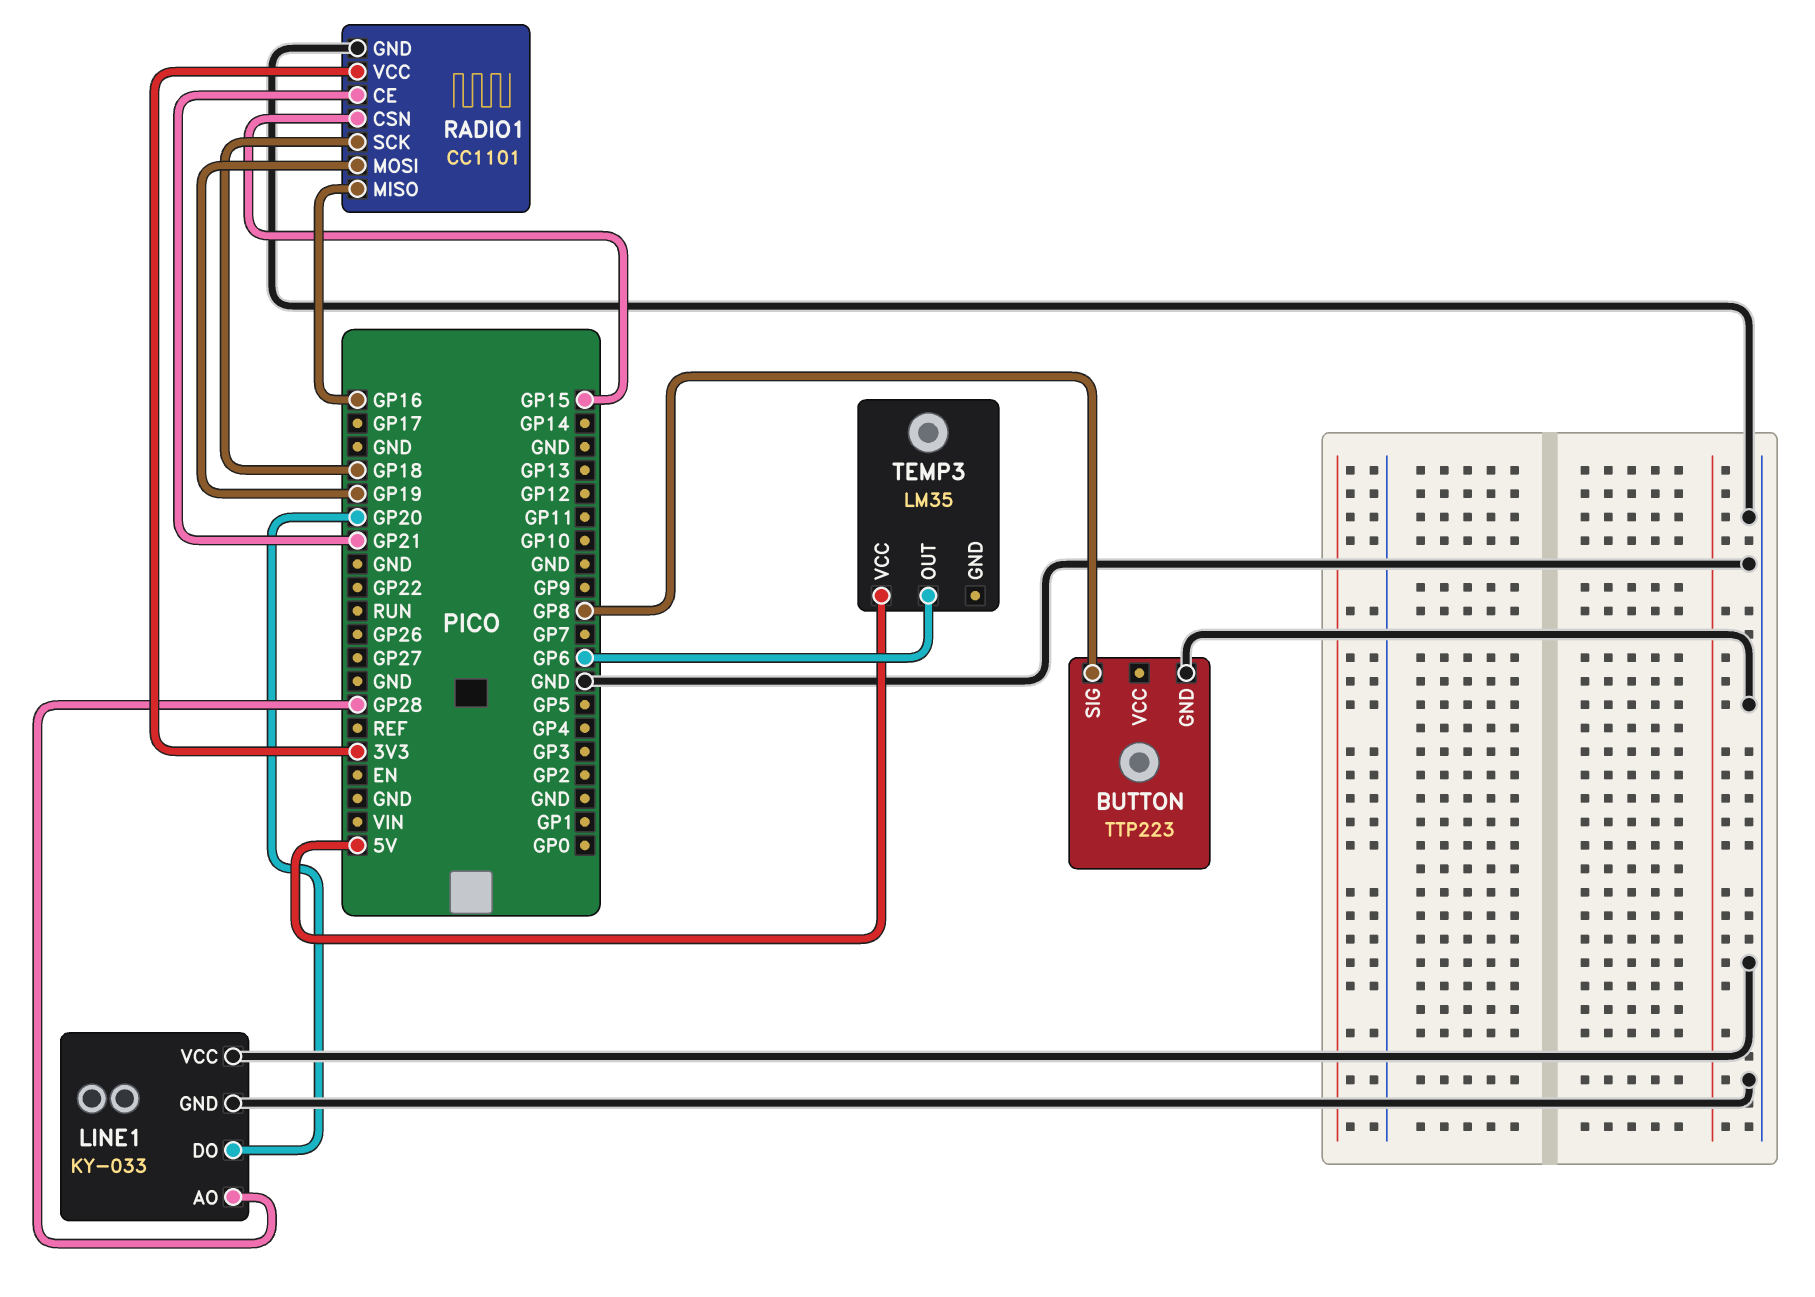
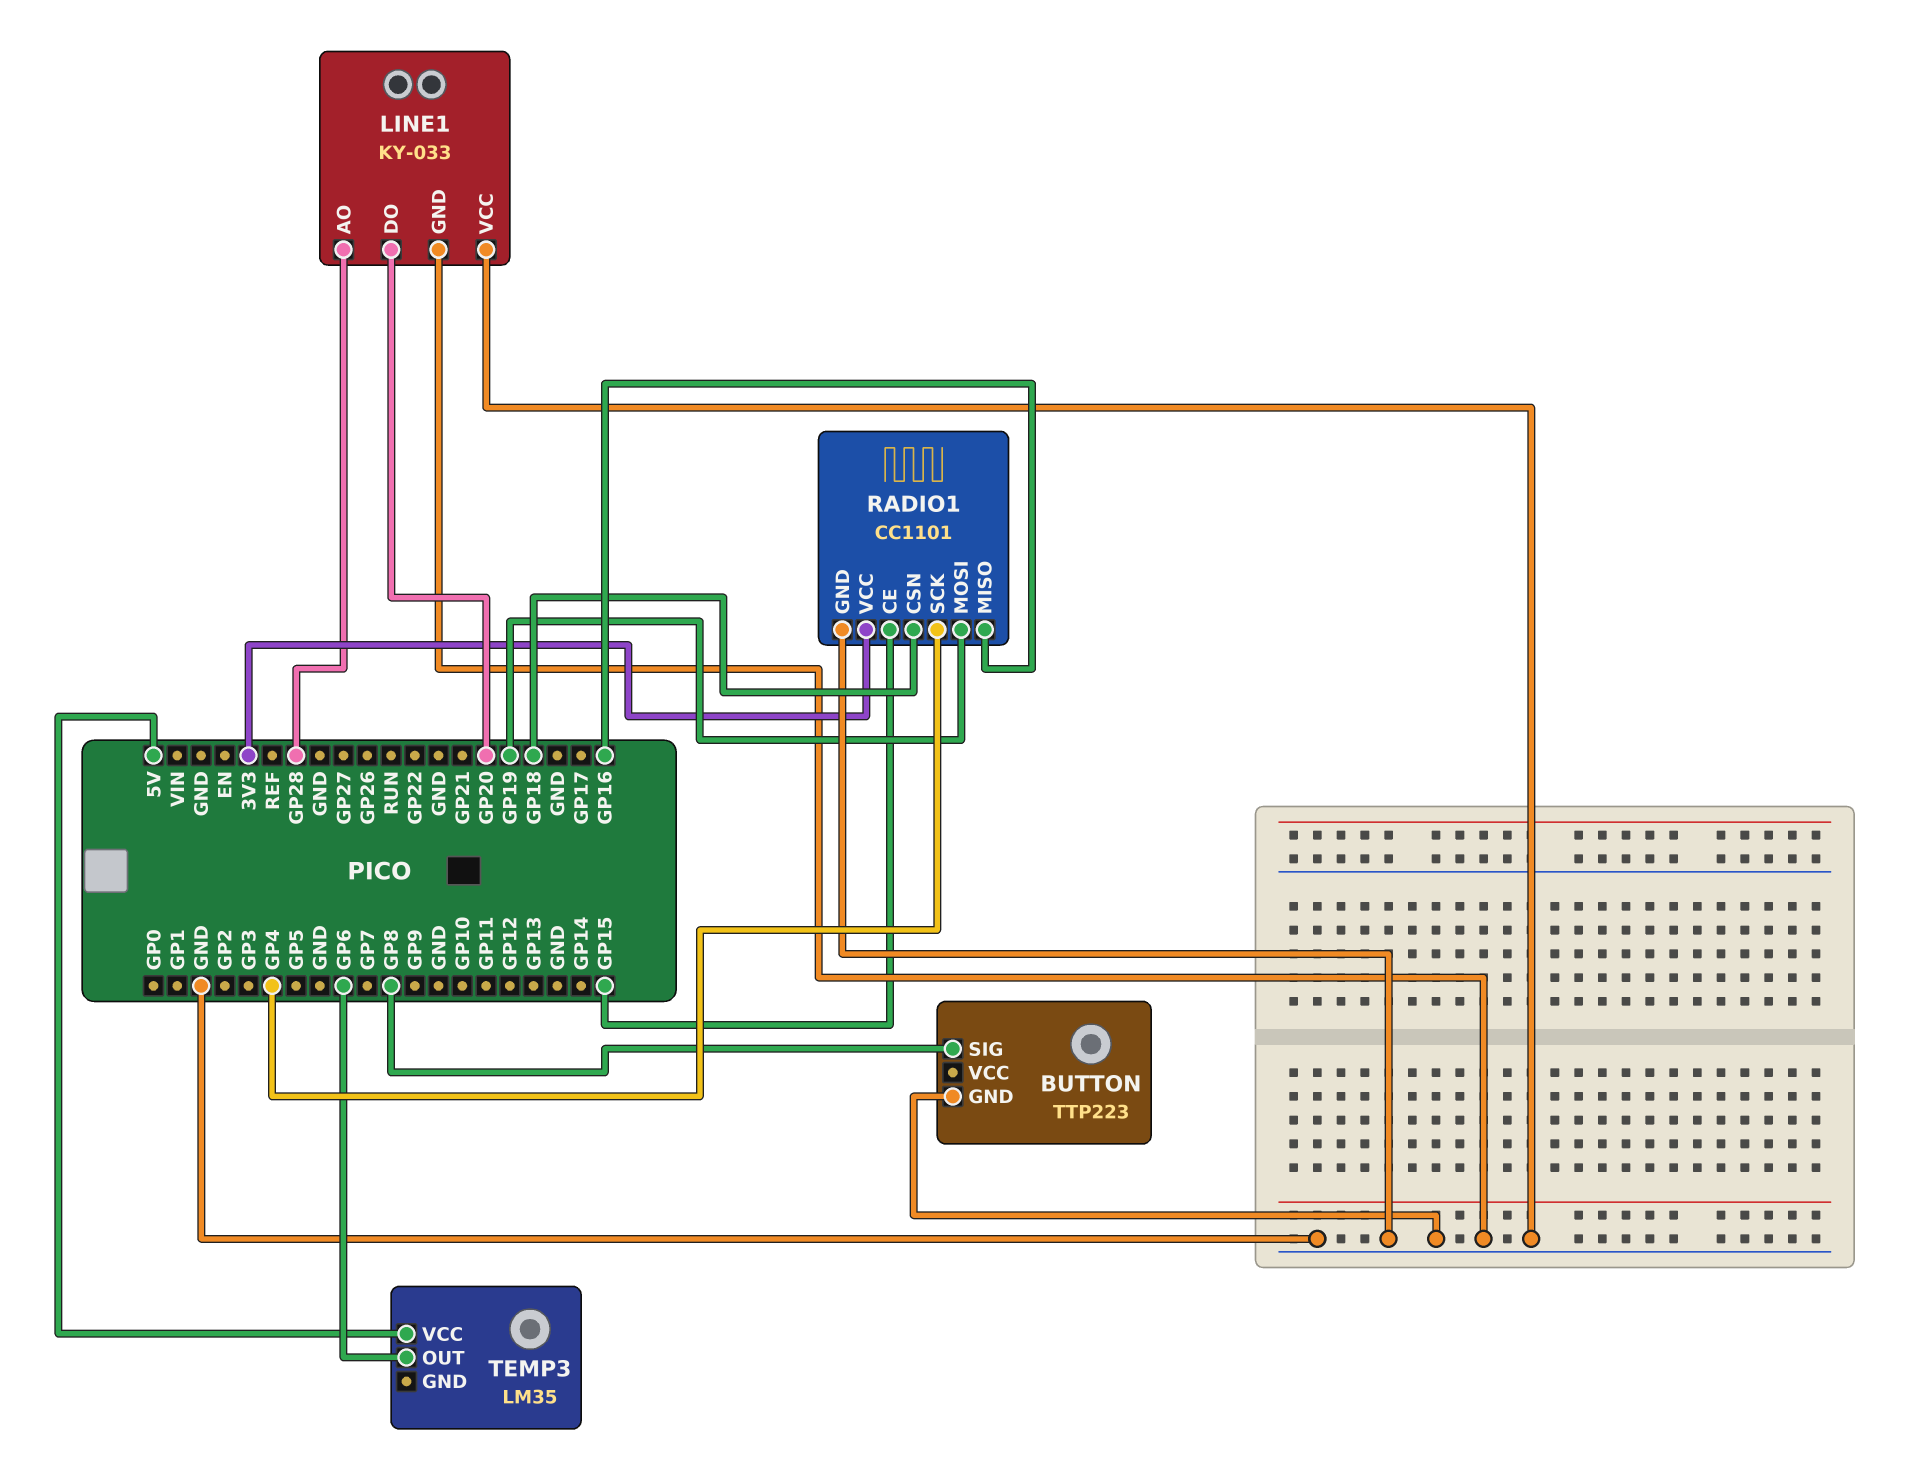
RADIO1 pin CE: GP21 -> GP15
RADIO1 pin CSN: GP15 -> GP18
RADIO1 pin SCK: GP18 -> GP4

